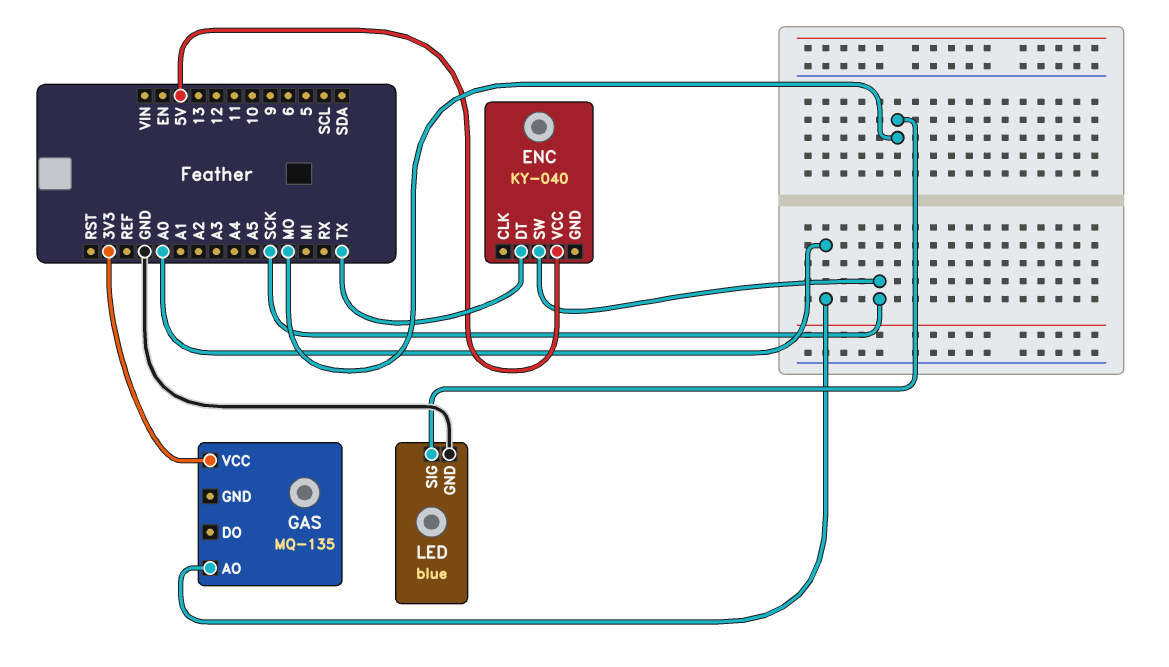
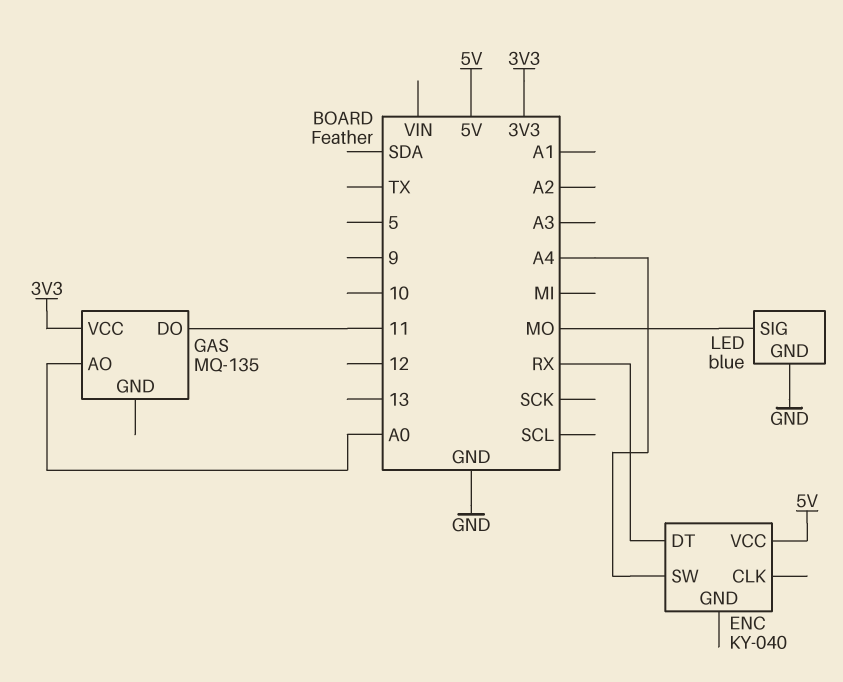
ENC pin DT: TX -> RX
ENC pin SW: SCK -> A4
GAS pin DO: none -> 11

